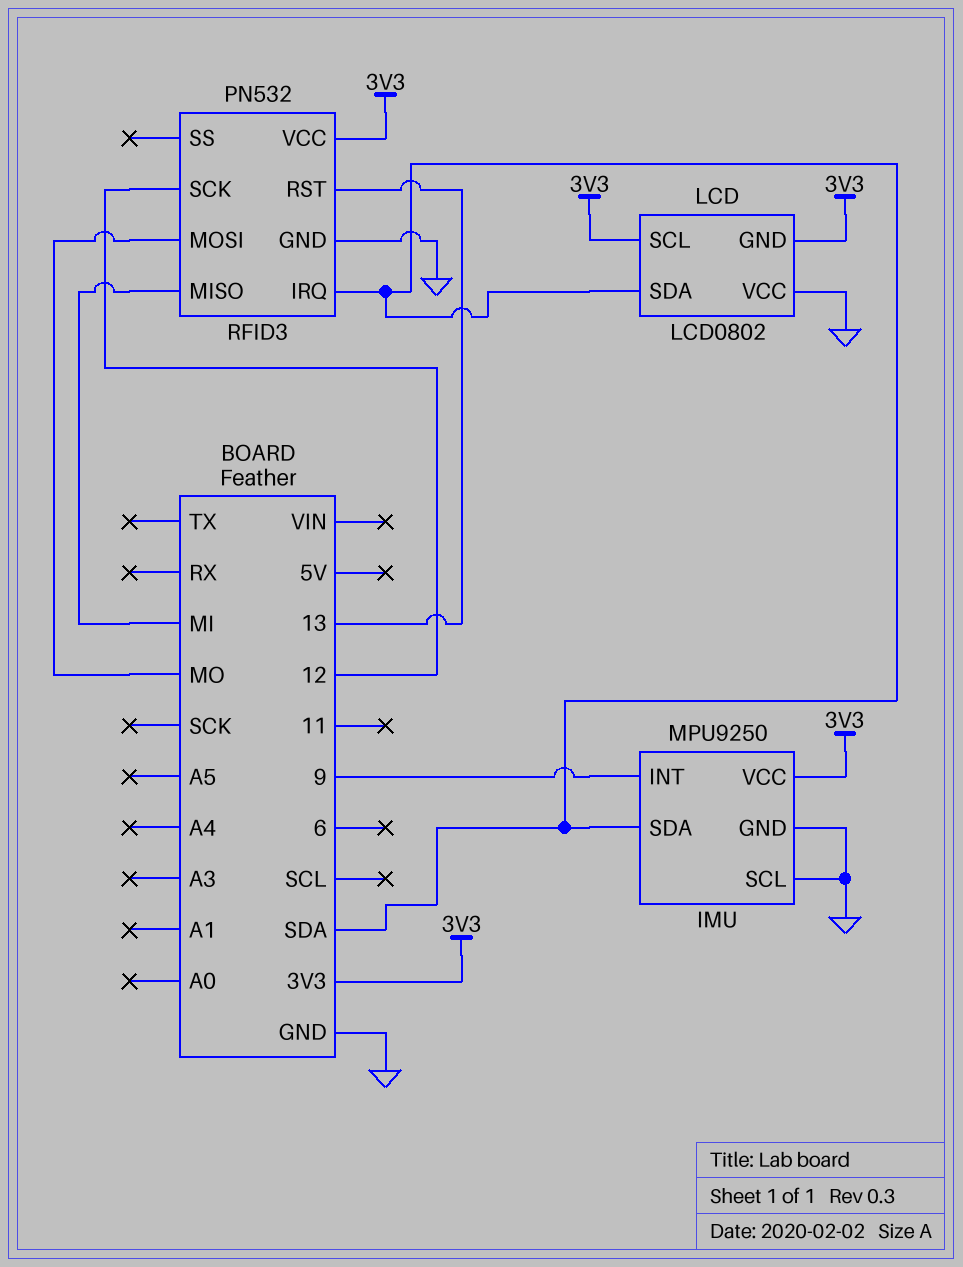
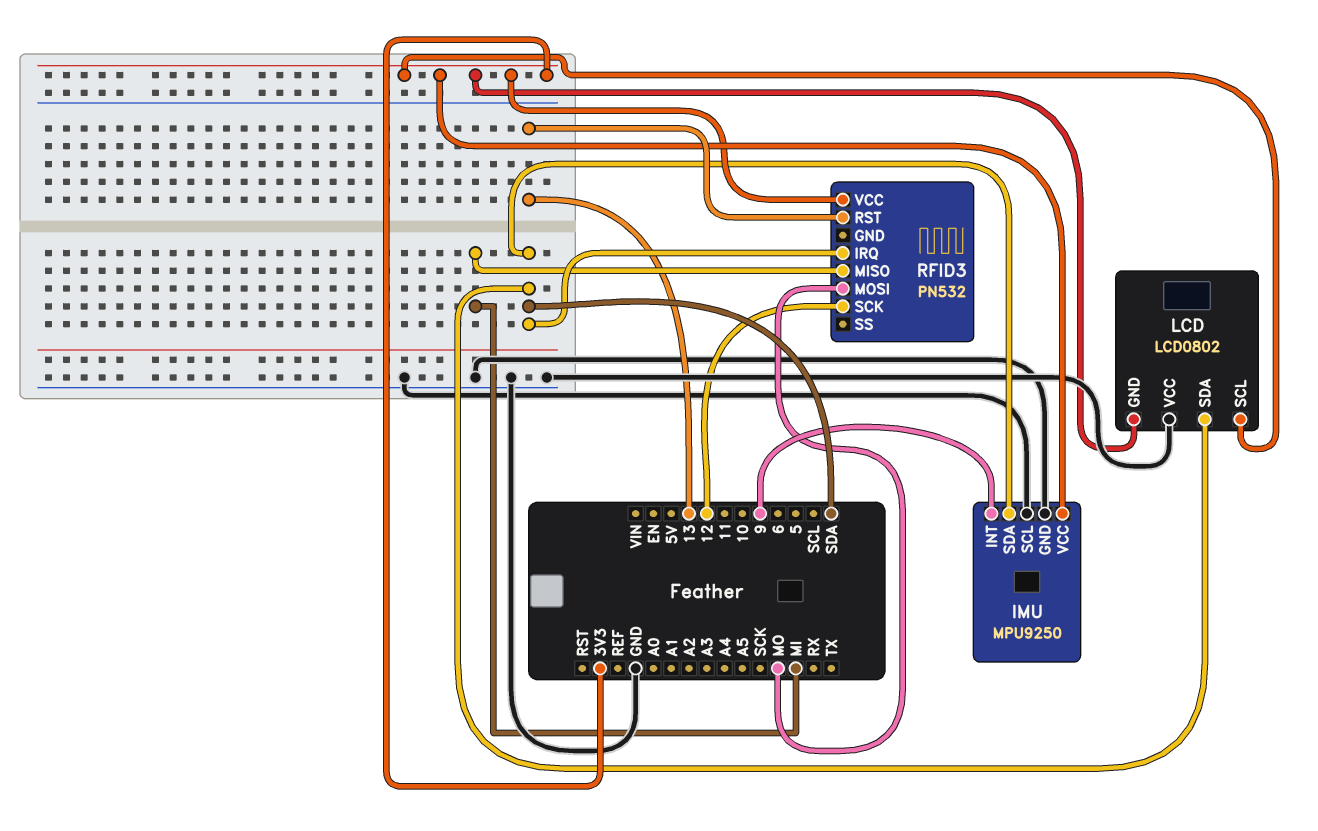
RFID3 pin GND: GND -> none

